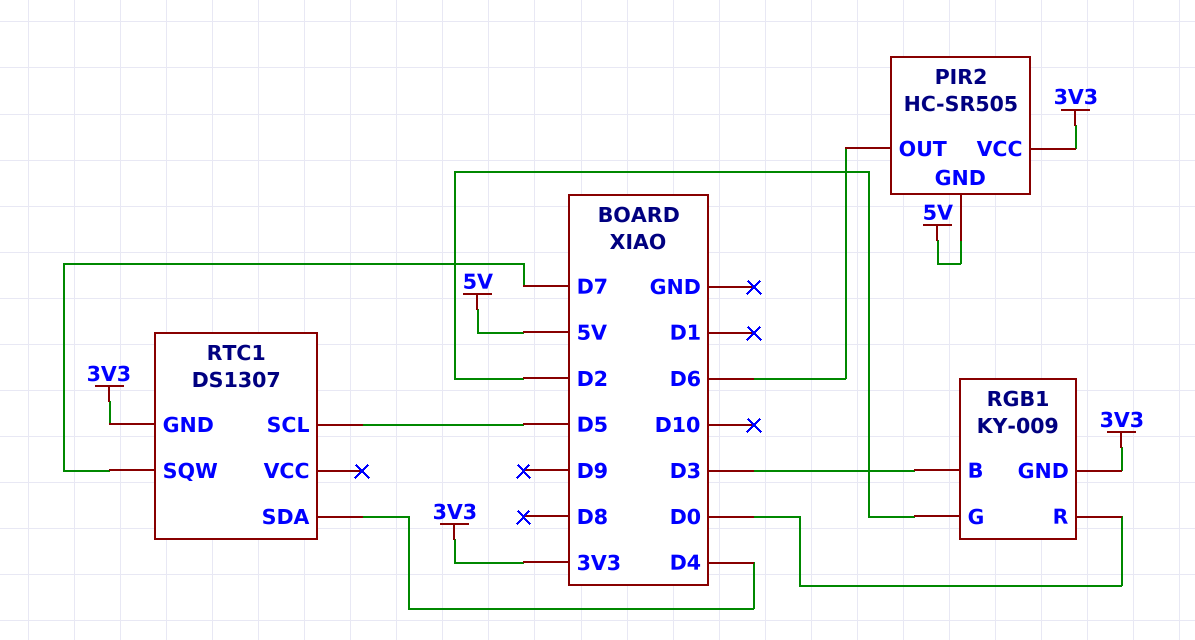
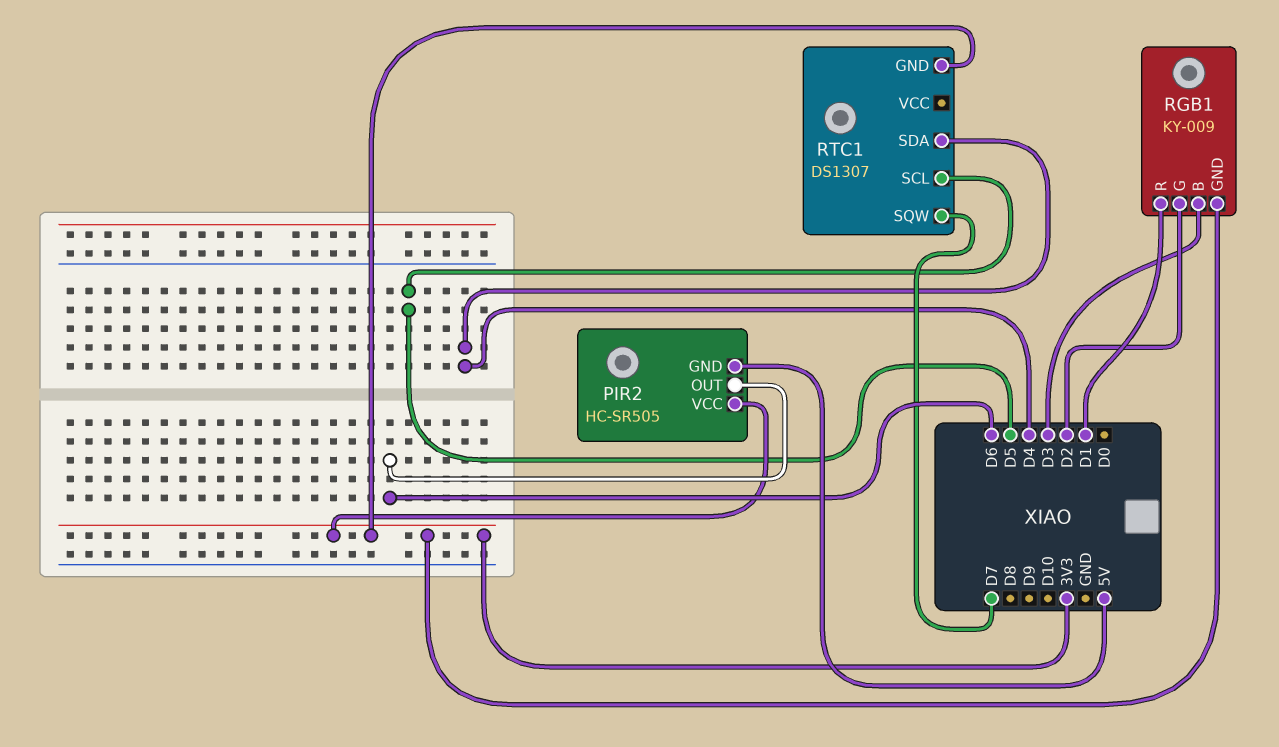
RGB1 pin R: D0 -> D1

